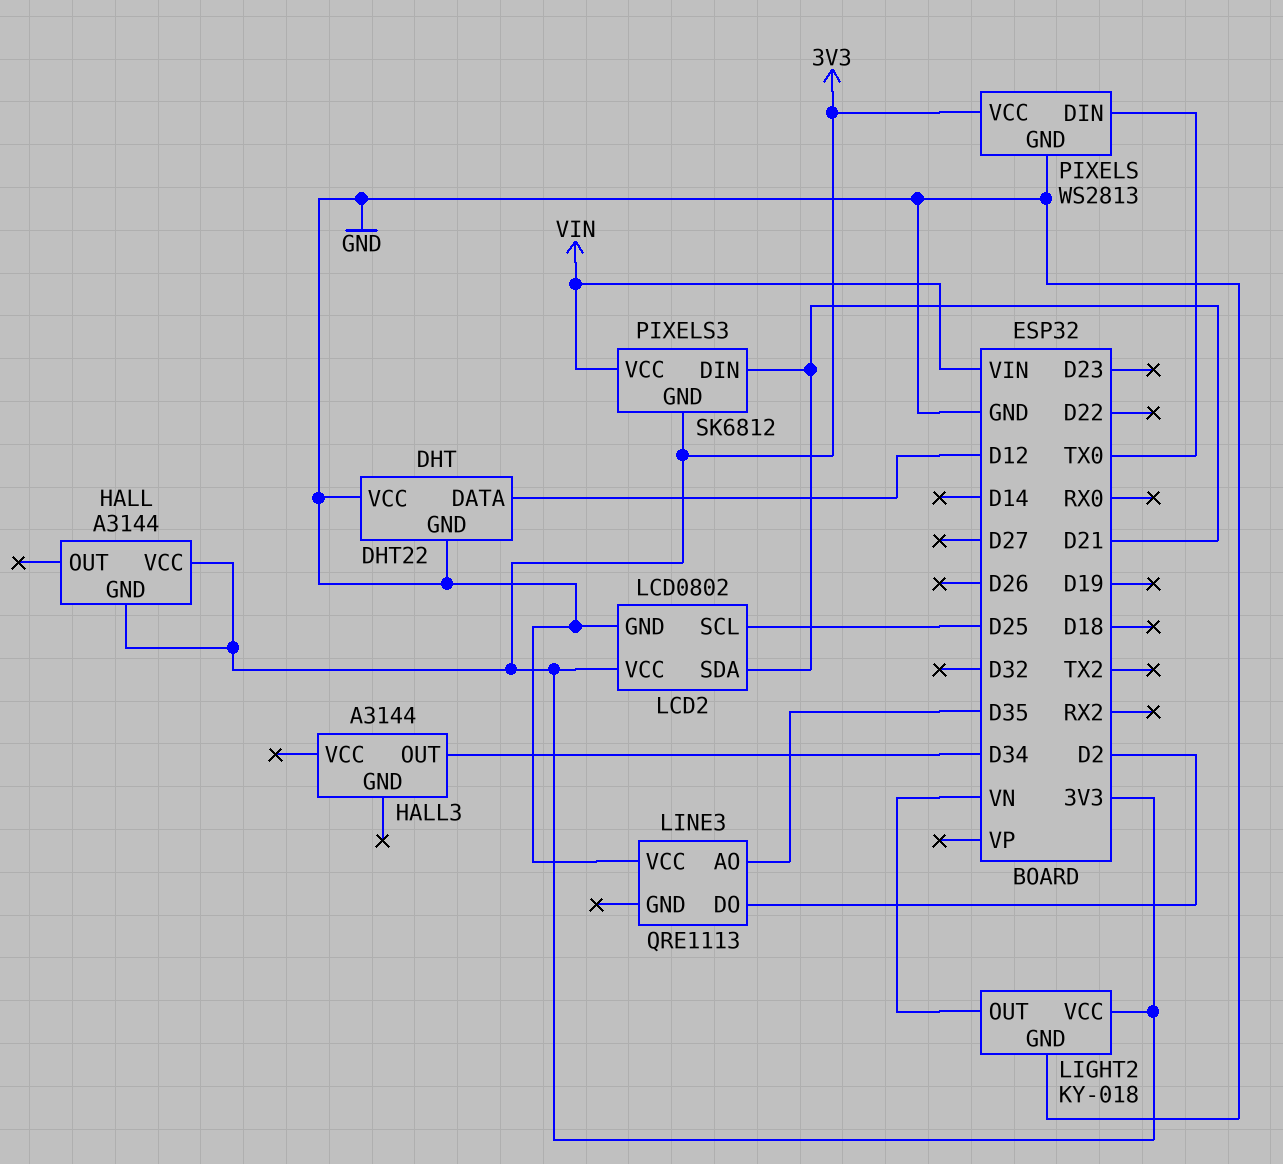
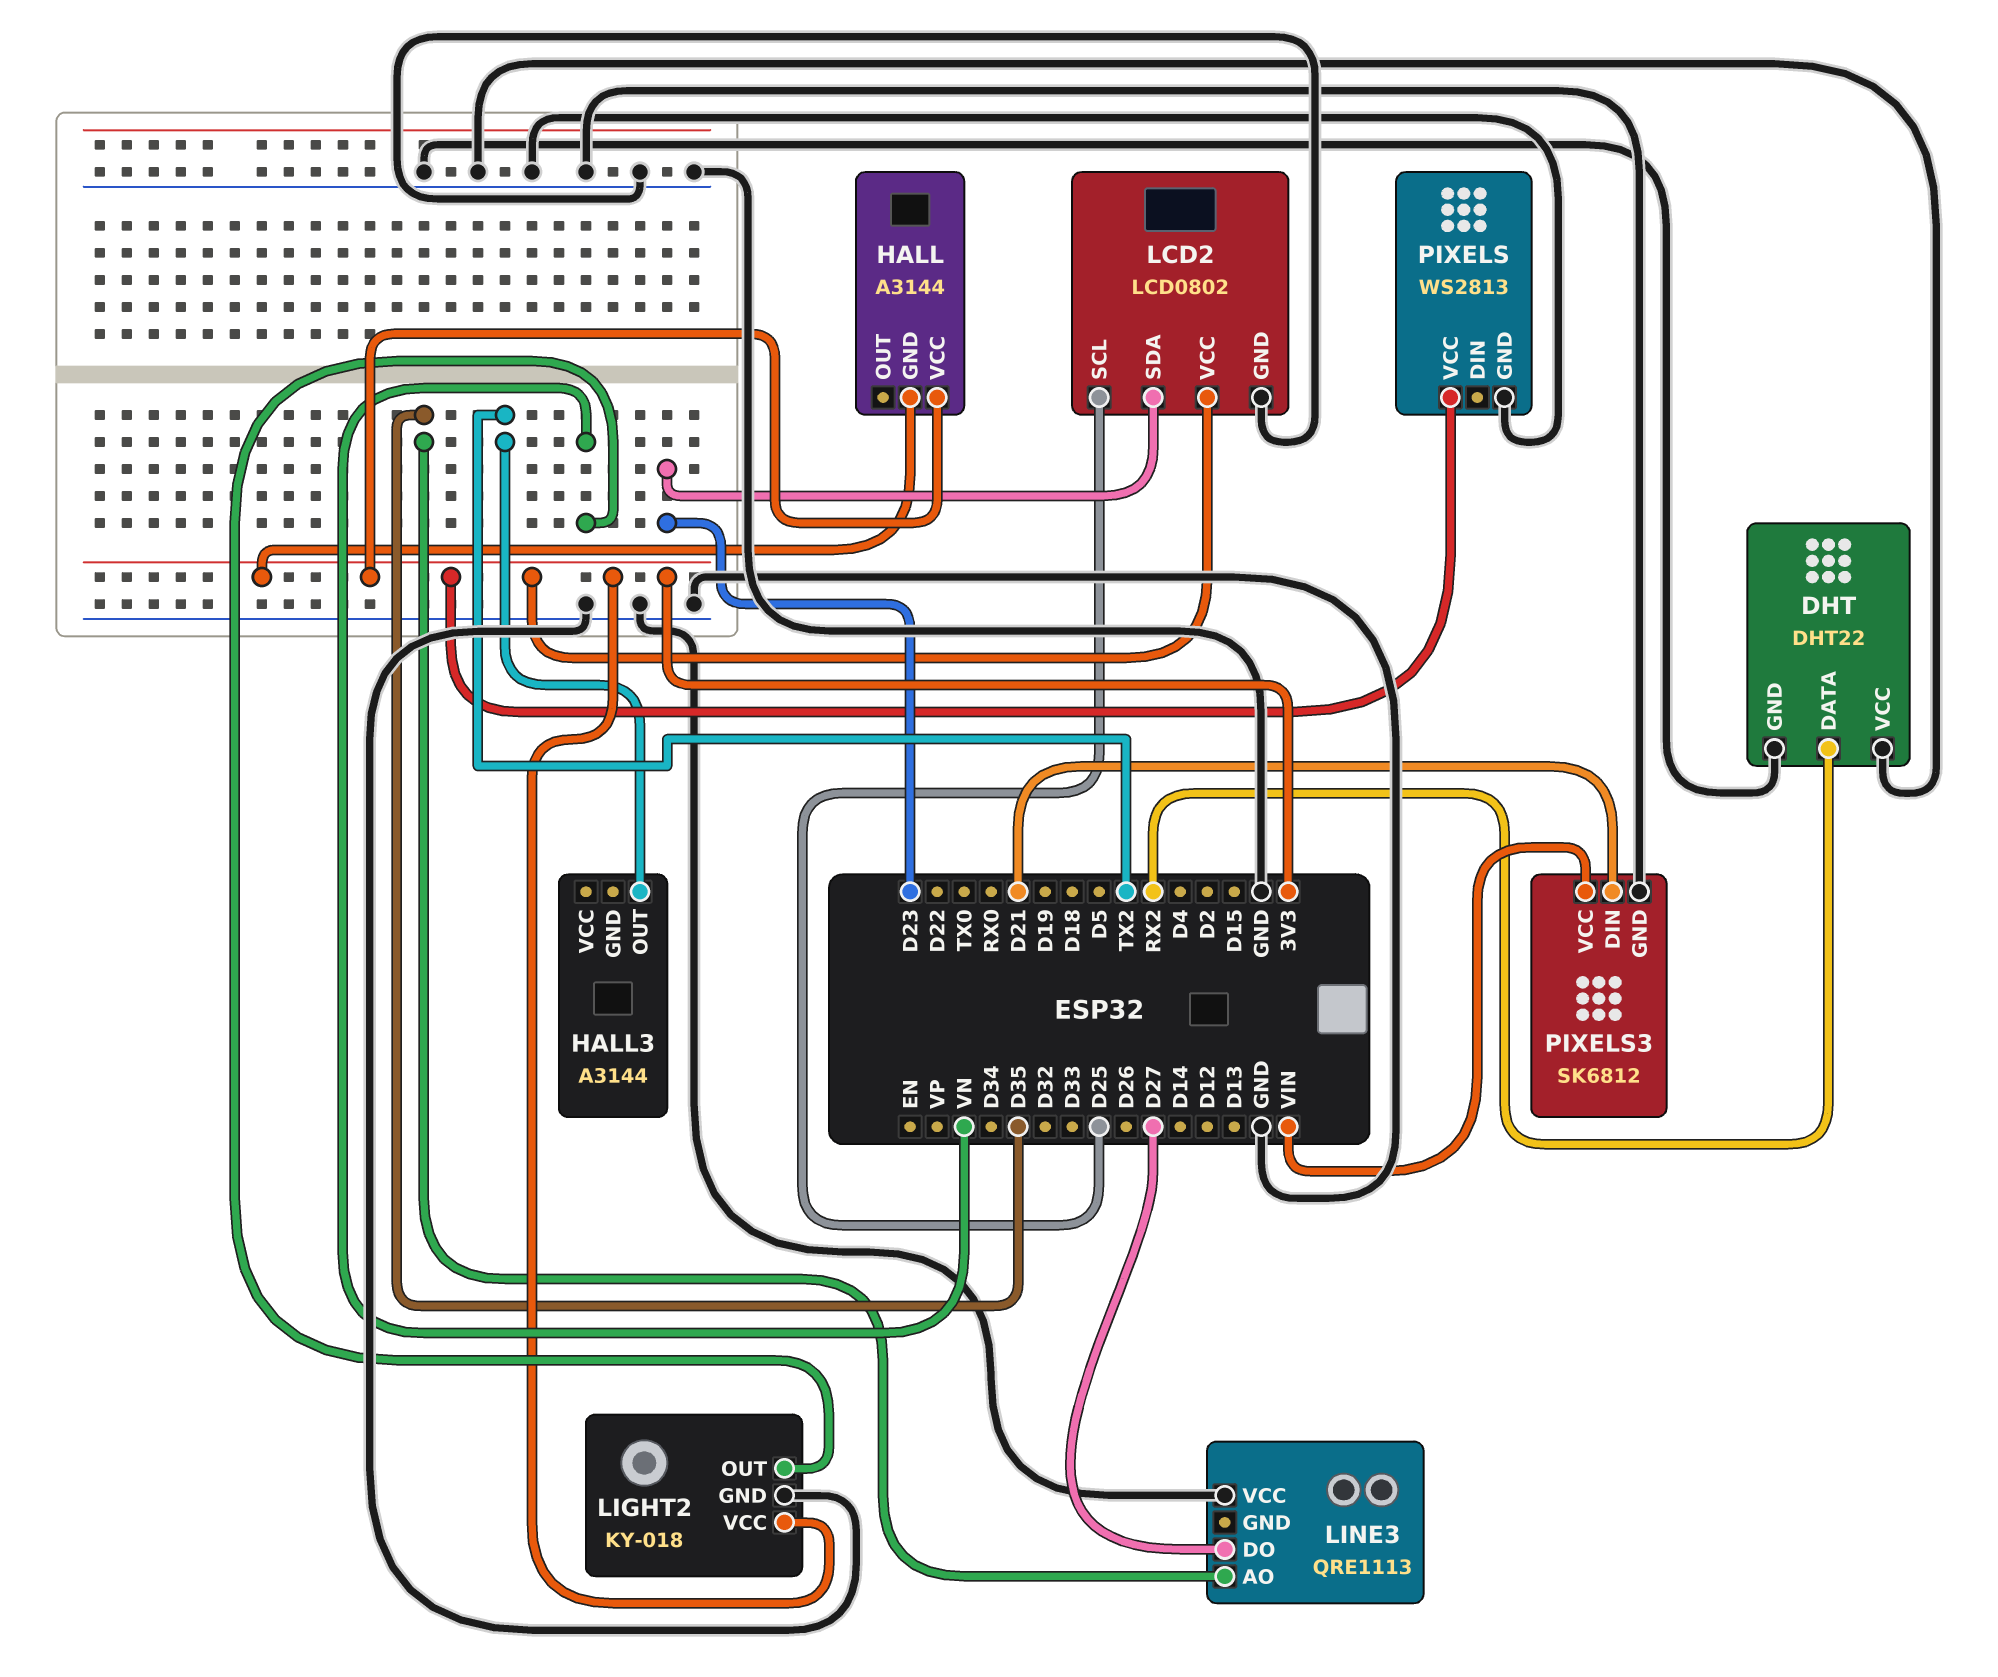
DHT pin DATA: D12 -> RX2
HALL3 pin OUT: D34 -> TX2
LCD2 pin SDA: D21 -> D23
LINE3 pin DO: D2 -> D27
PIXELS pin DIN: TX0 -> none
PIXELS3 pin GND: 3V3 -> GND

